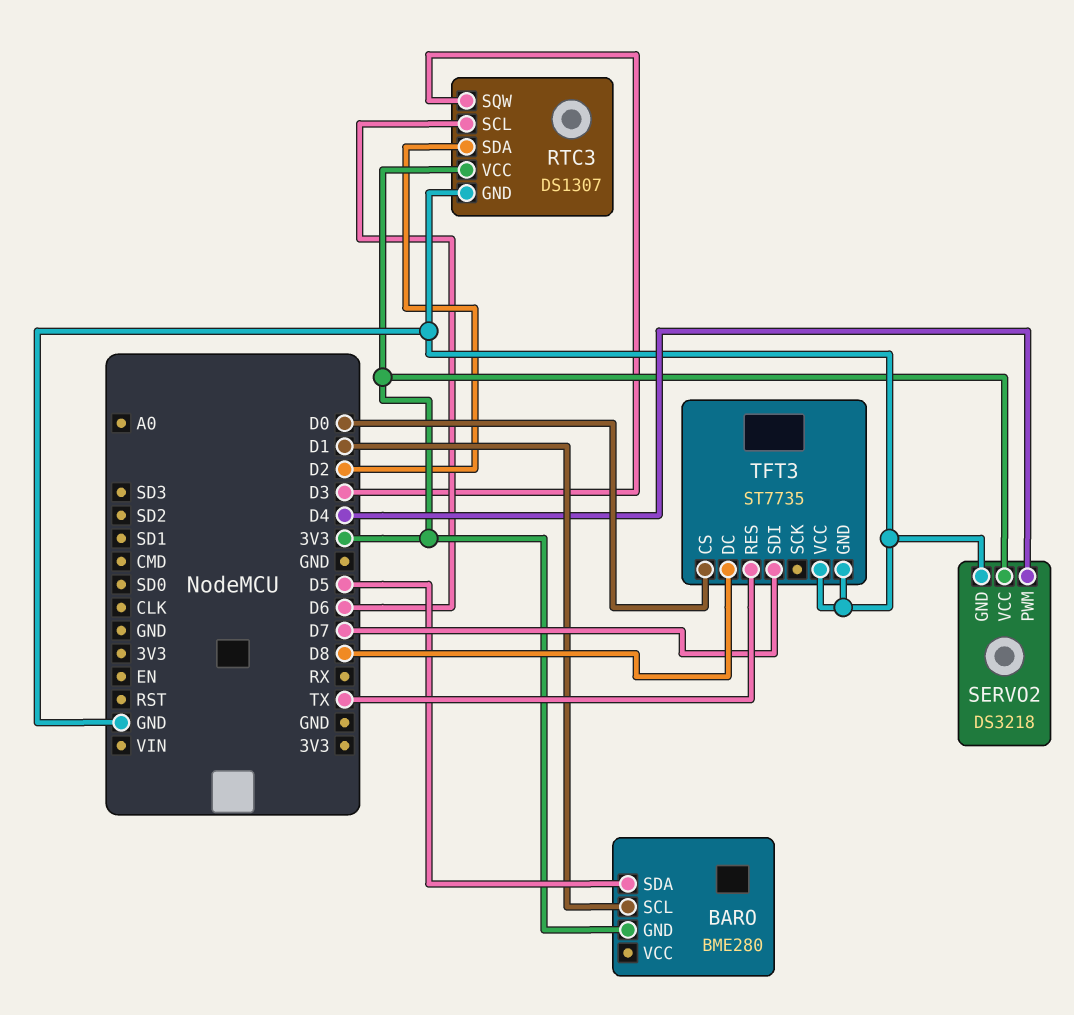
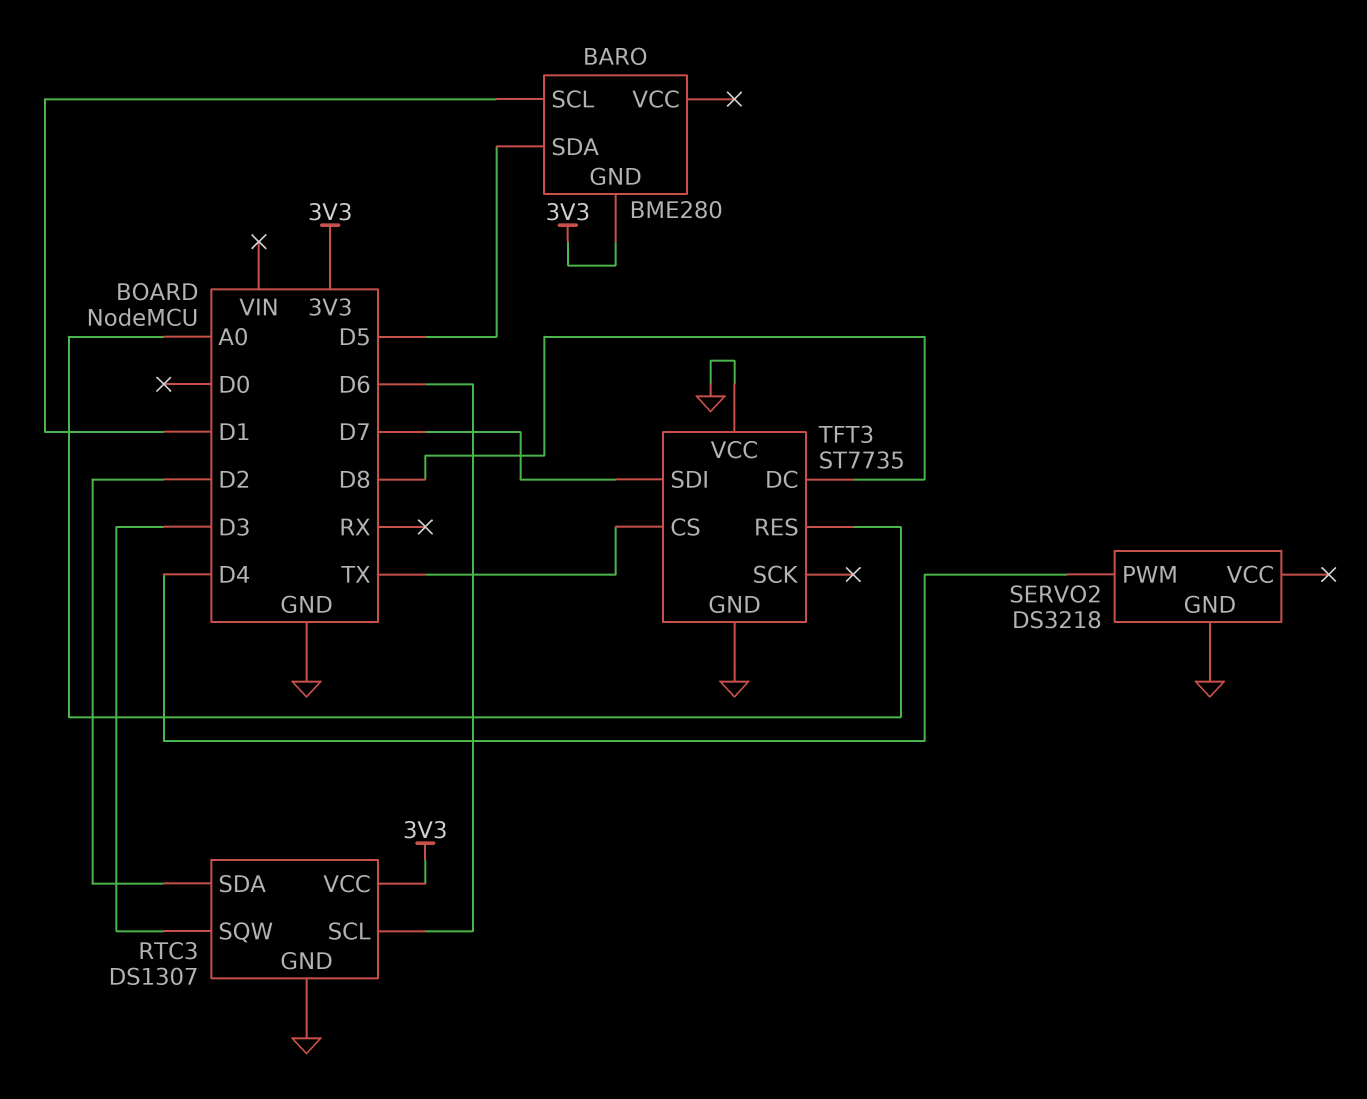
SERVO2 pin VCC: 3V3 -> none
TFT3 pin CS: D0 -> TX
TFT3 pin RES: TX -> A0

